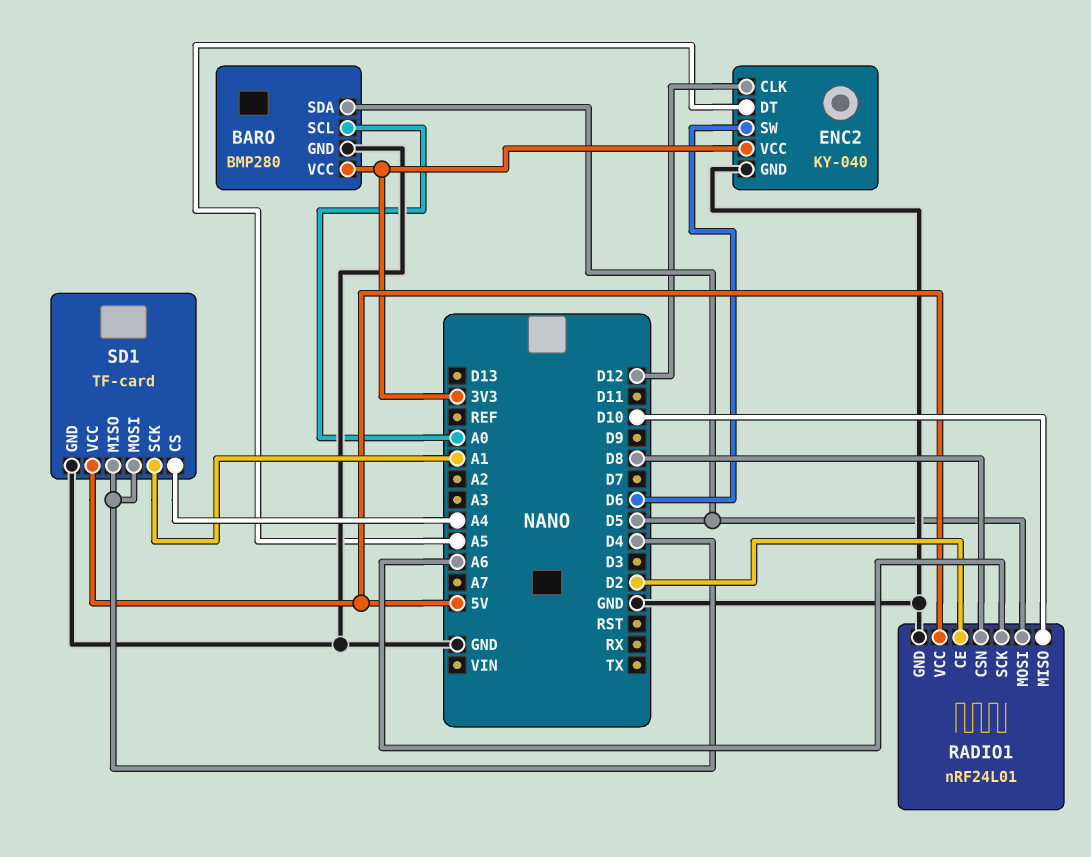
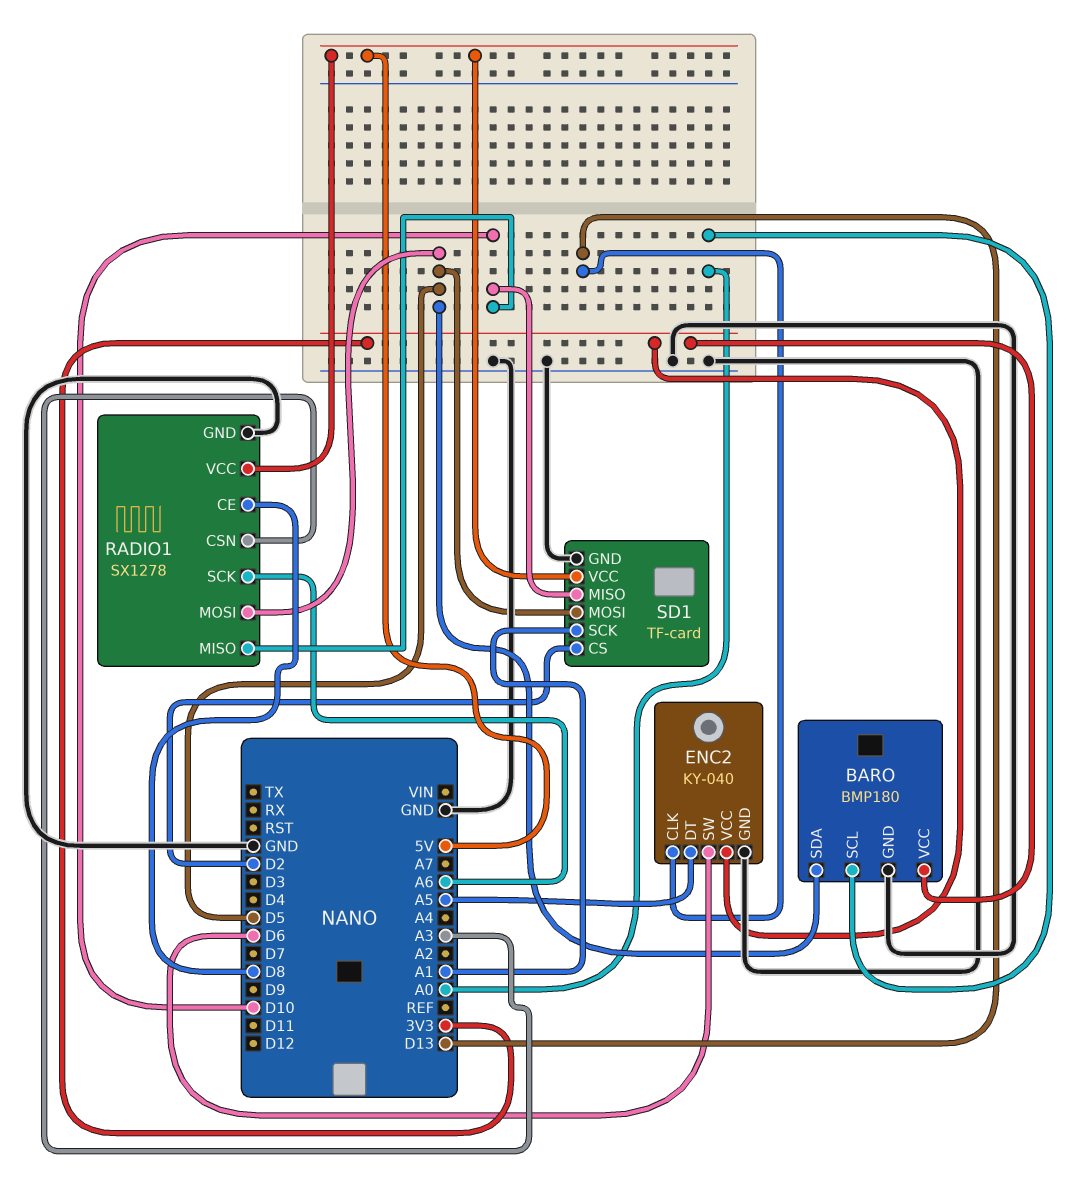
BARO: BMP280 -> BMP180
ENC2 pin CLK: D12 -> D13
RADIO1: nRF24L01 -> SX1278
RADIO1 pin CE: D2 -> D8
RADIO1 pin CSN: D8 -> A3
SD1 pin CS: A4 -> D2
SD1 pin MISO: D4 -> D10
SD1 pin MOSI: D4 -> D5

